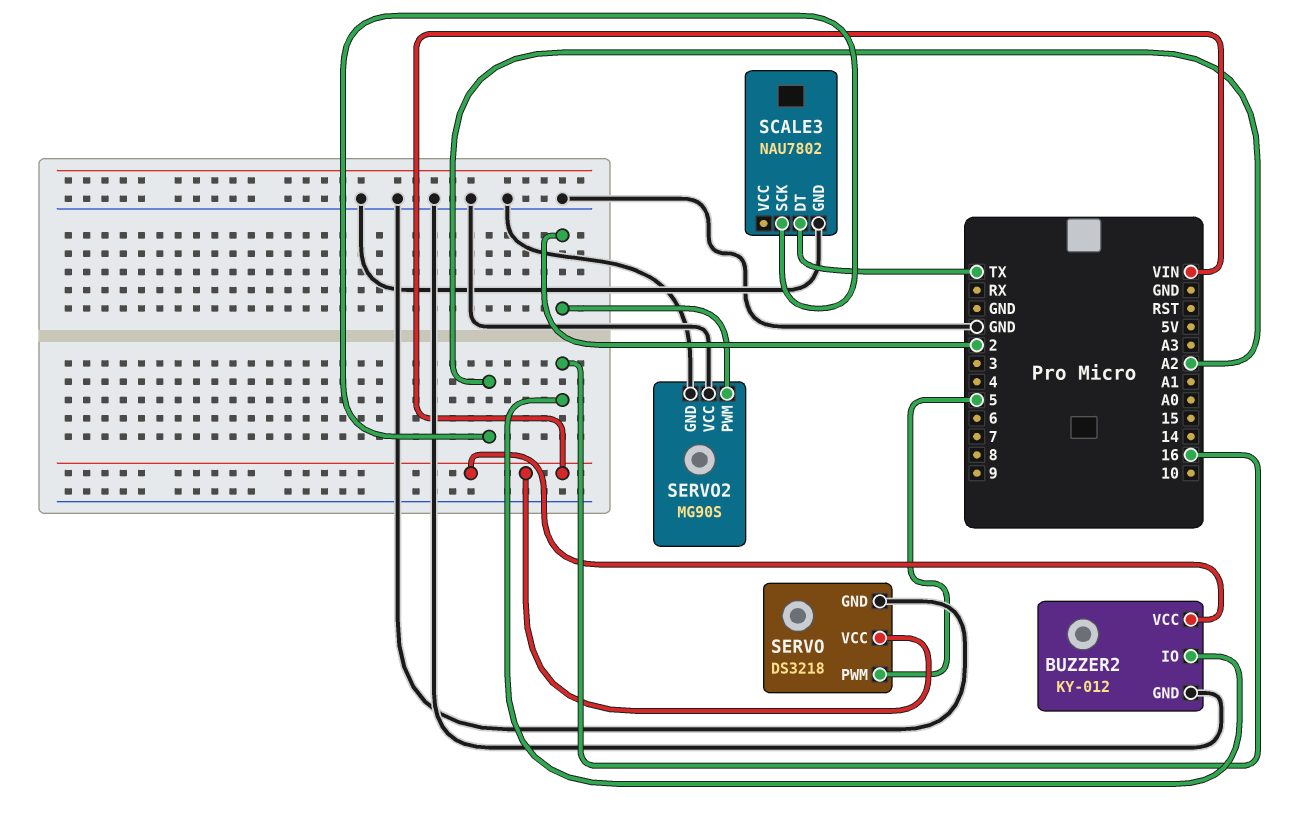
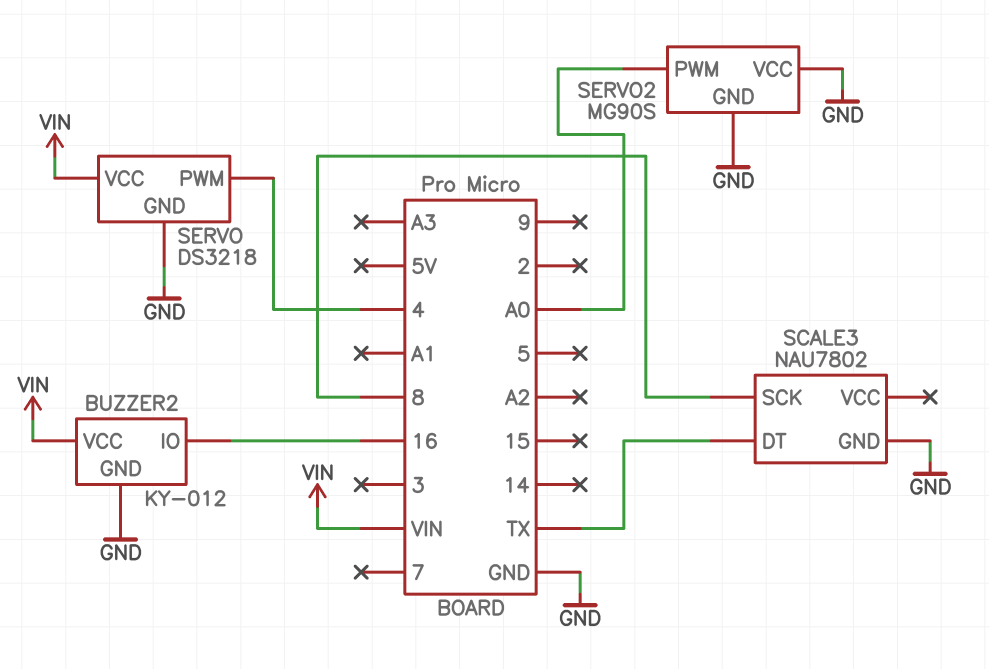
SCALE3 pin SCK: A2 -> 8
SERVO pin PWM: 5 -> 4
SERVO2 pin PWM: 2 -> A0

